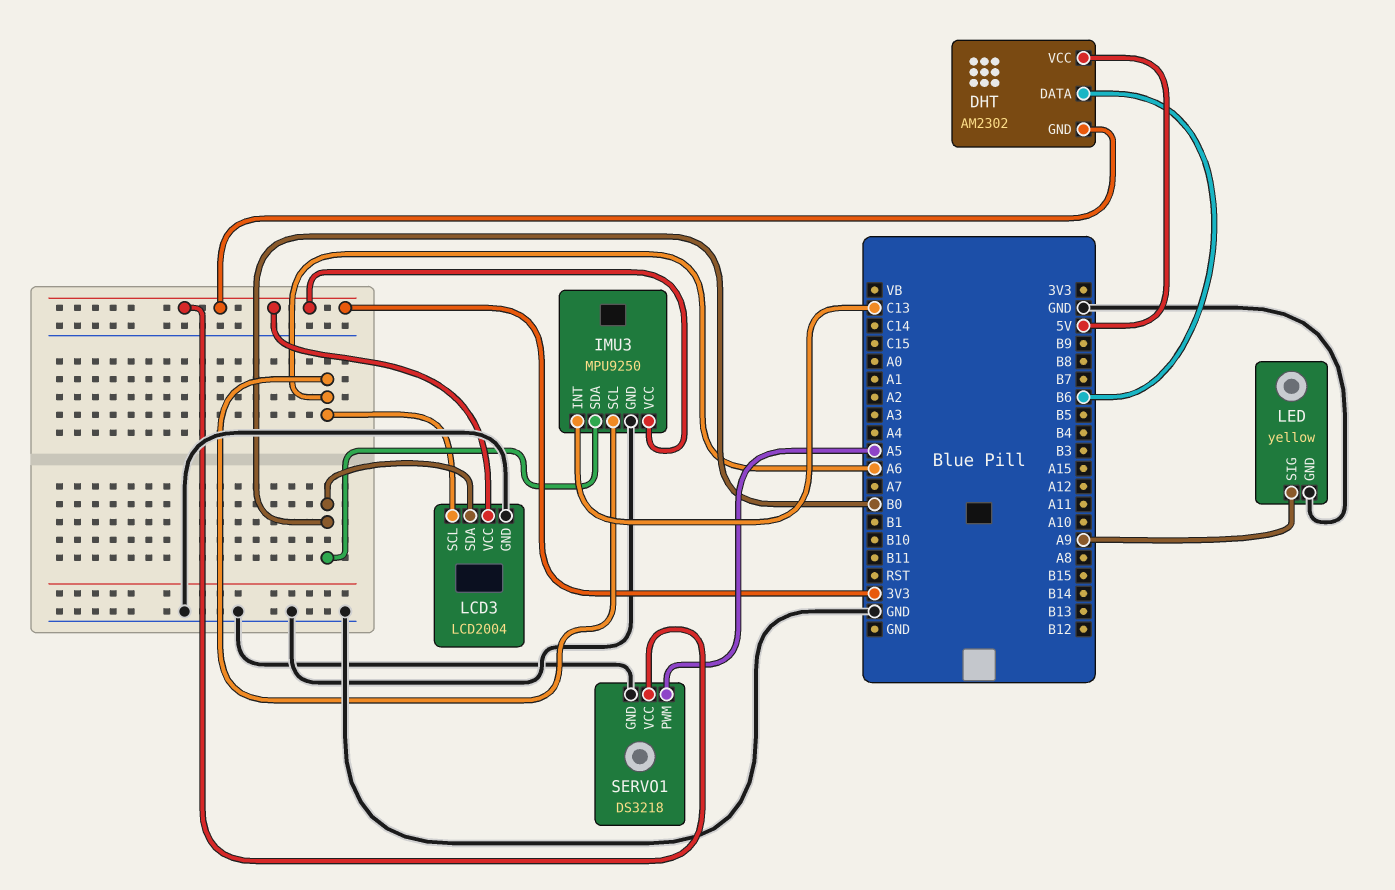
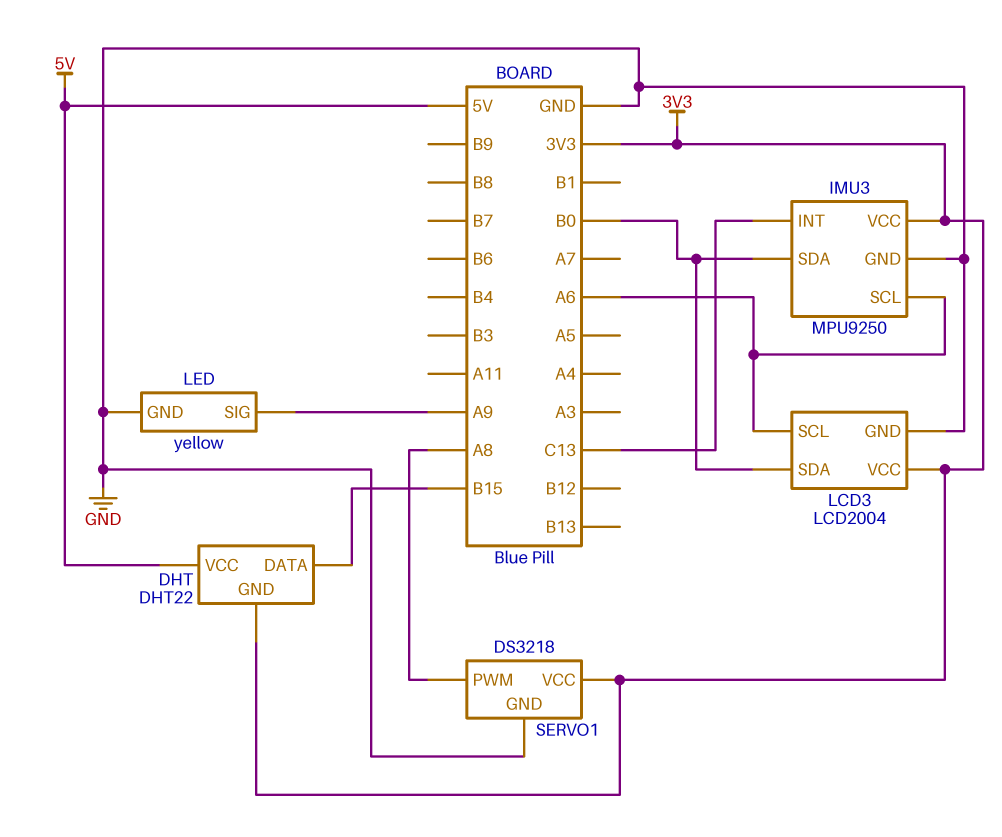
DHT: AM2302 -> DHT22
DHT pin DATA: B6 -> B15
SERVO1 pin PWM: A5 -> A8

